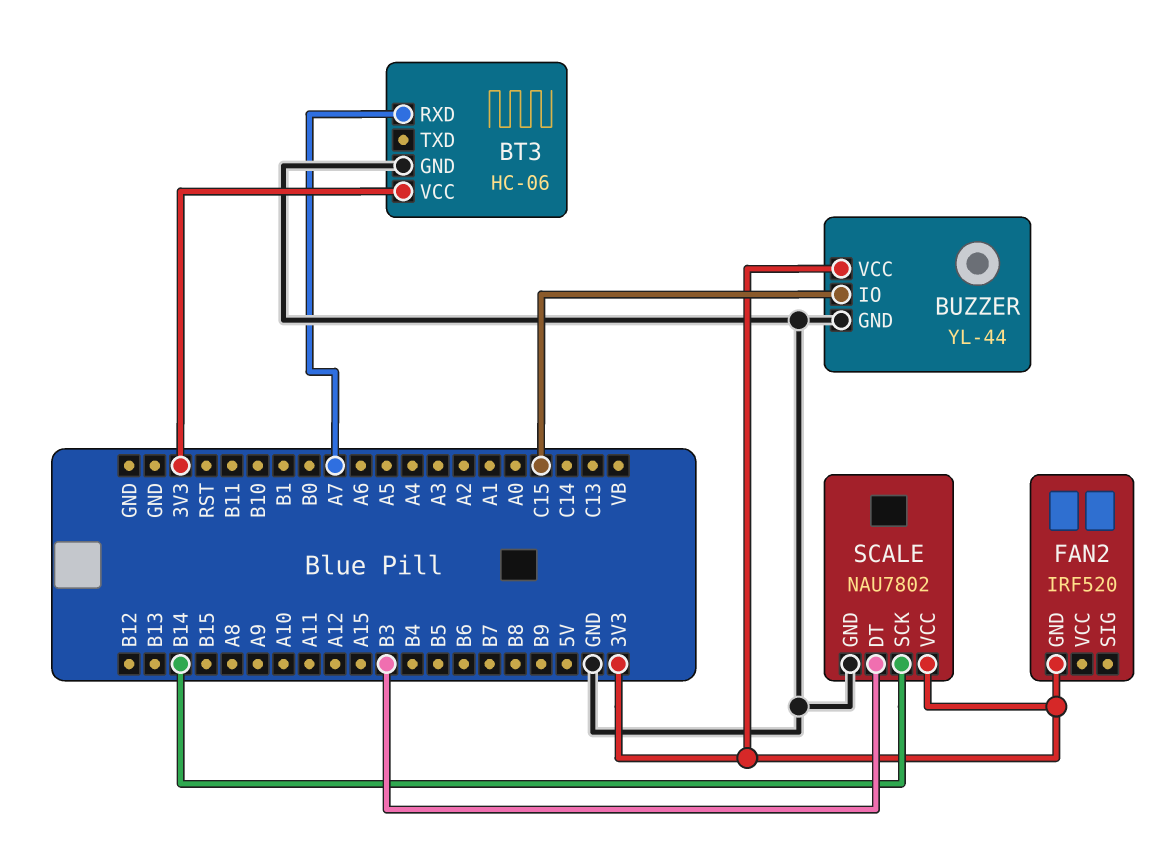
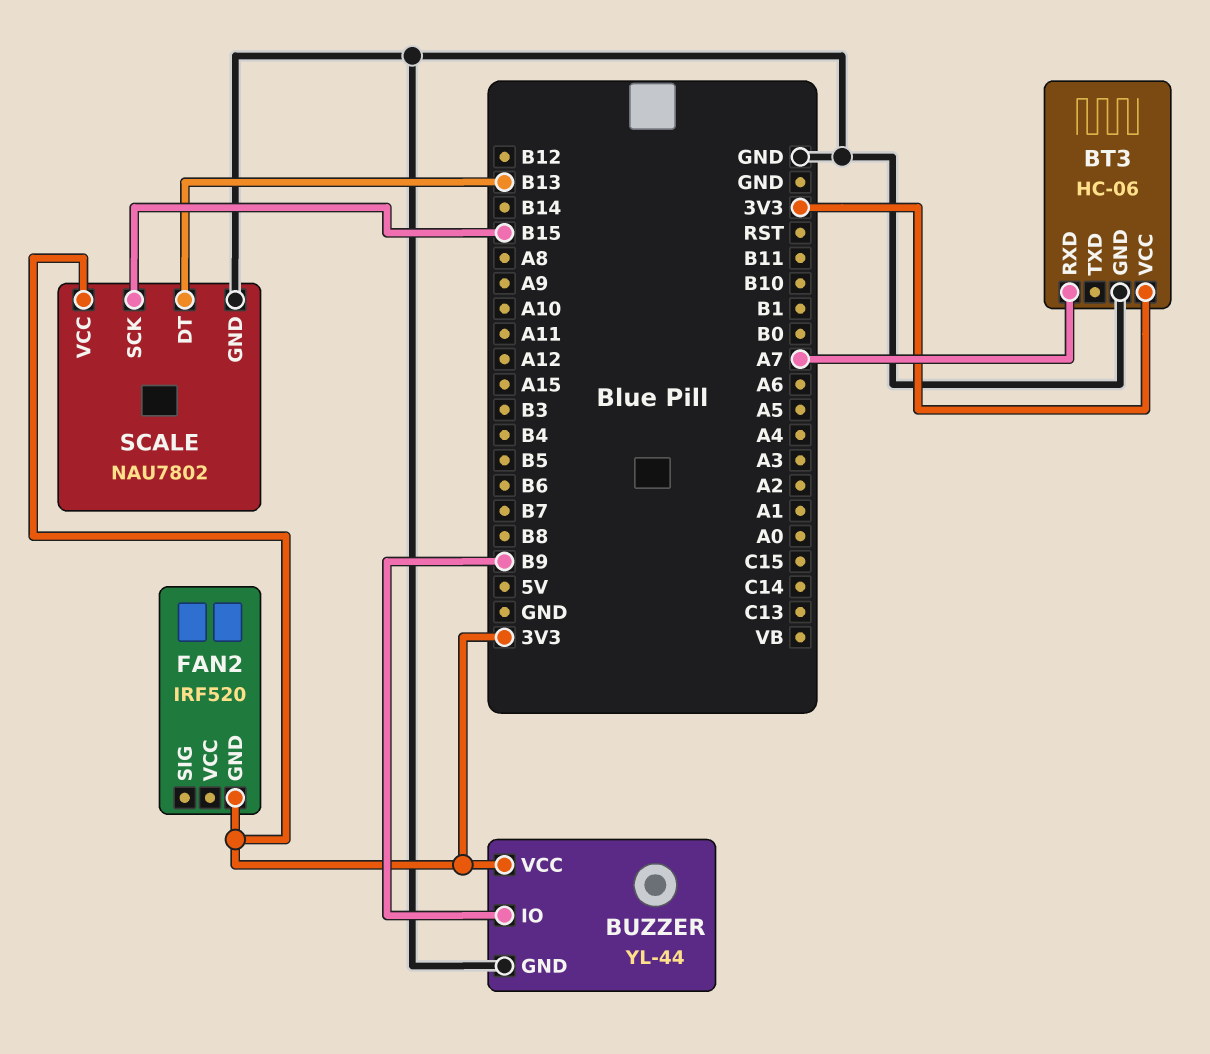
BUZZER pin IO: C15 -> B9
SCALE pin DT: B3 -> B13
SCALE pin SCK: B14 -> B15

